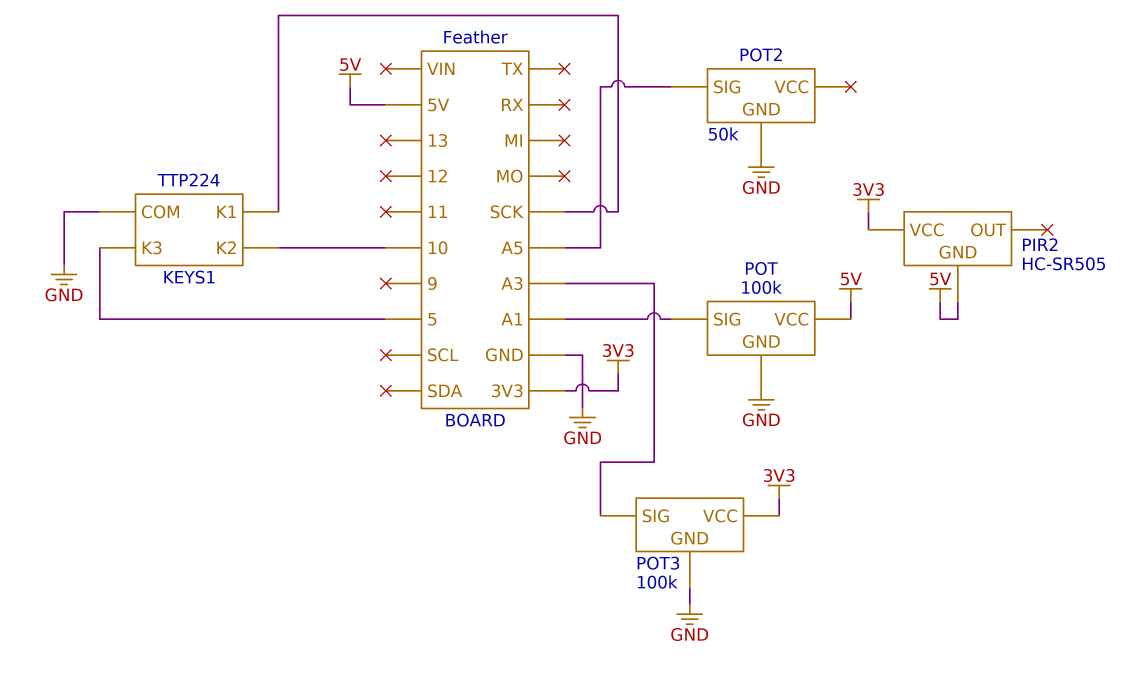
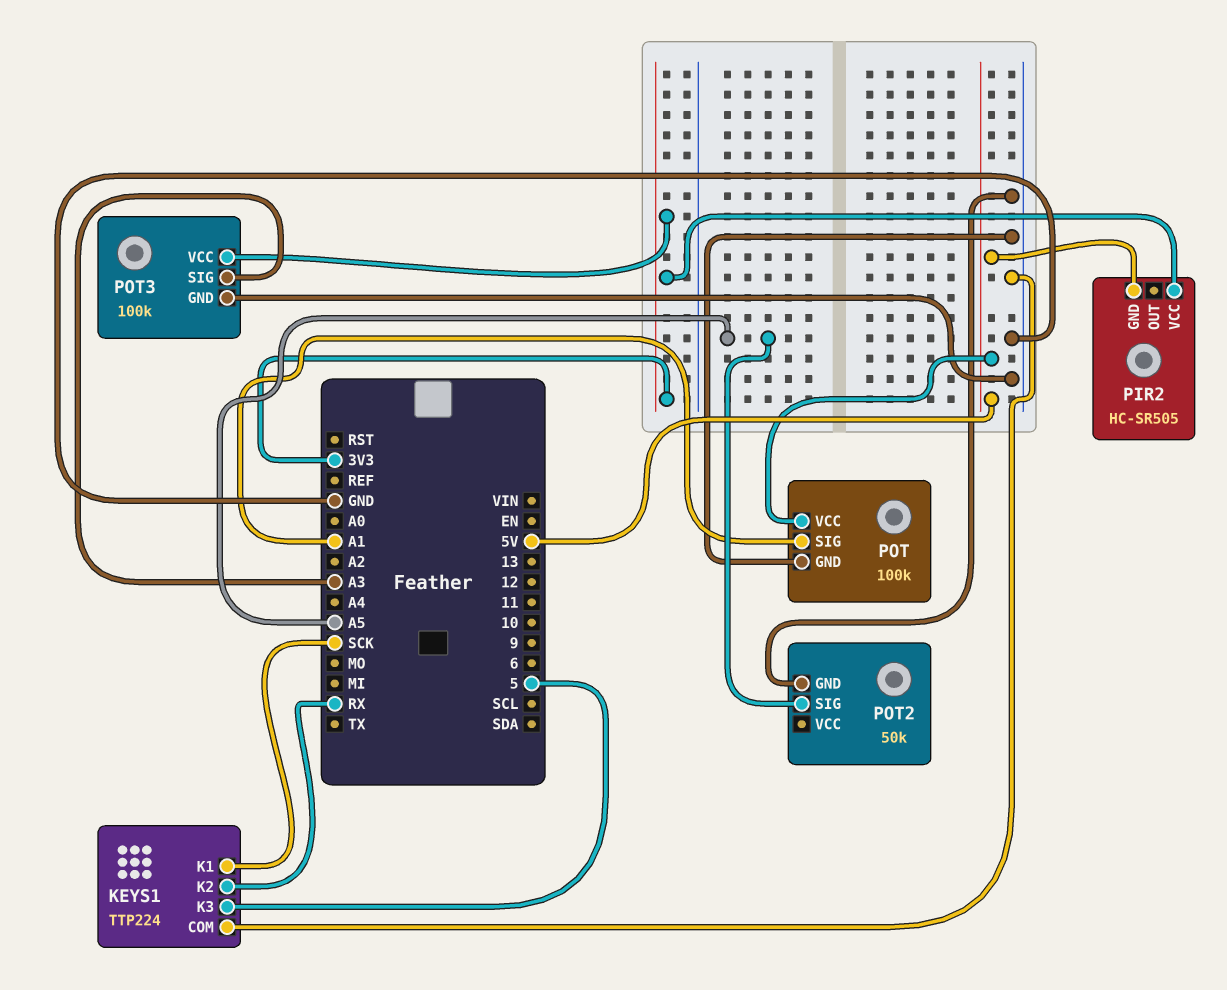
KEYS1 pin K2: 10 -> RX

